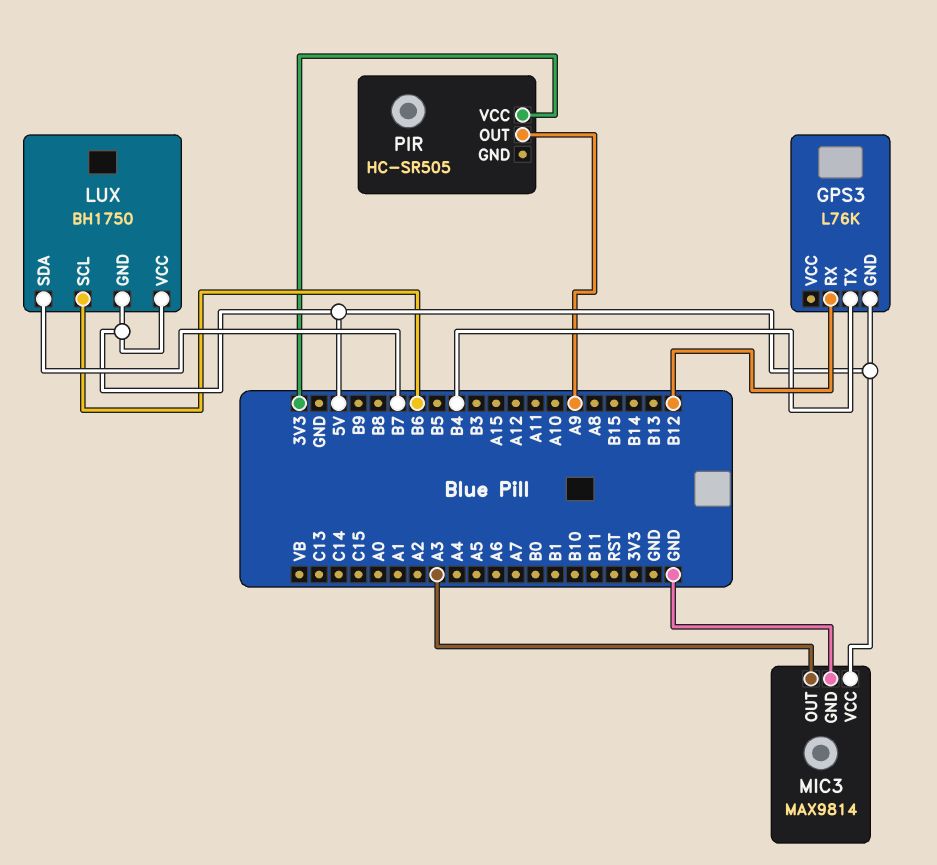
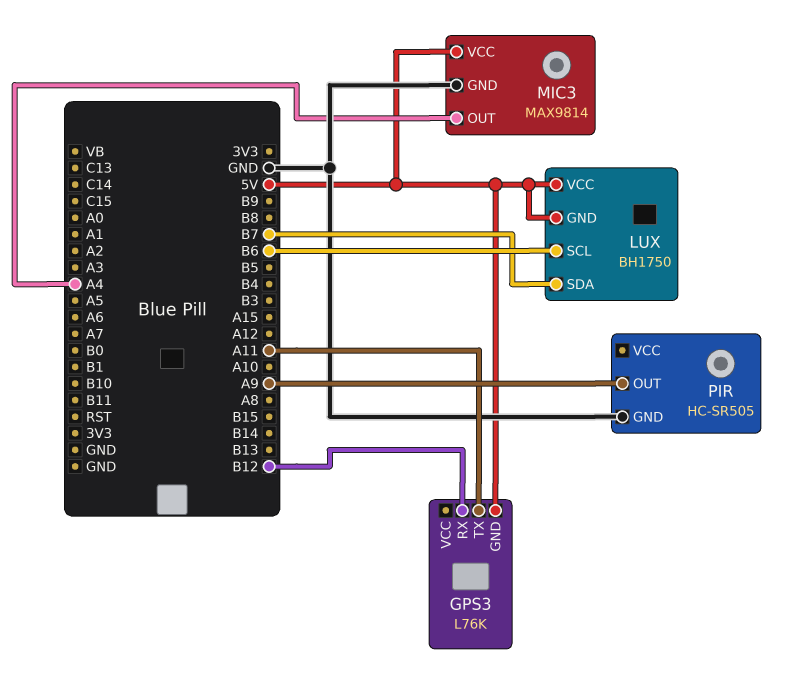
GPS3 pin TX: B4 -> A11
MIC3 pin OUT: A3 -> A4
PIR pin GND: none -> GND
PIR pin VCC: 3V3 -> none

